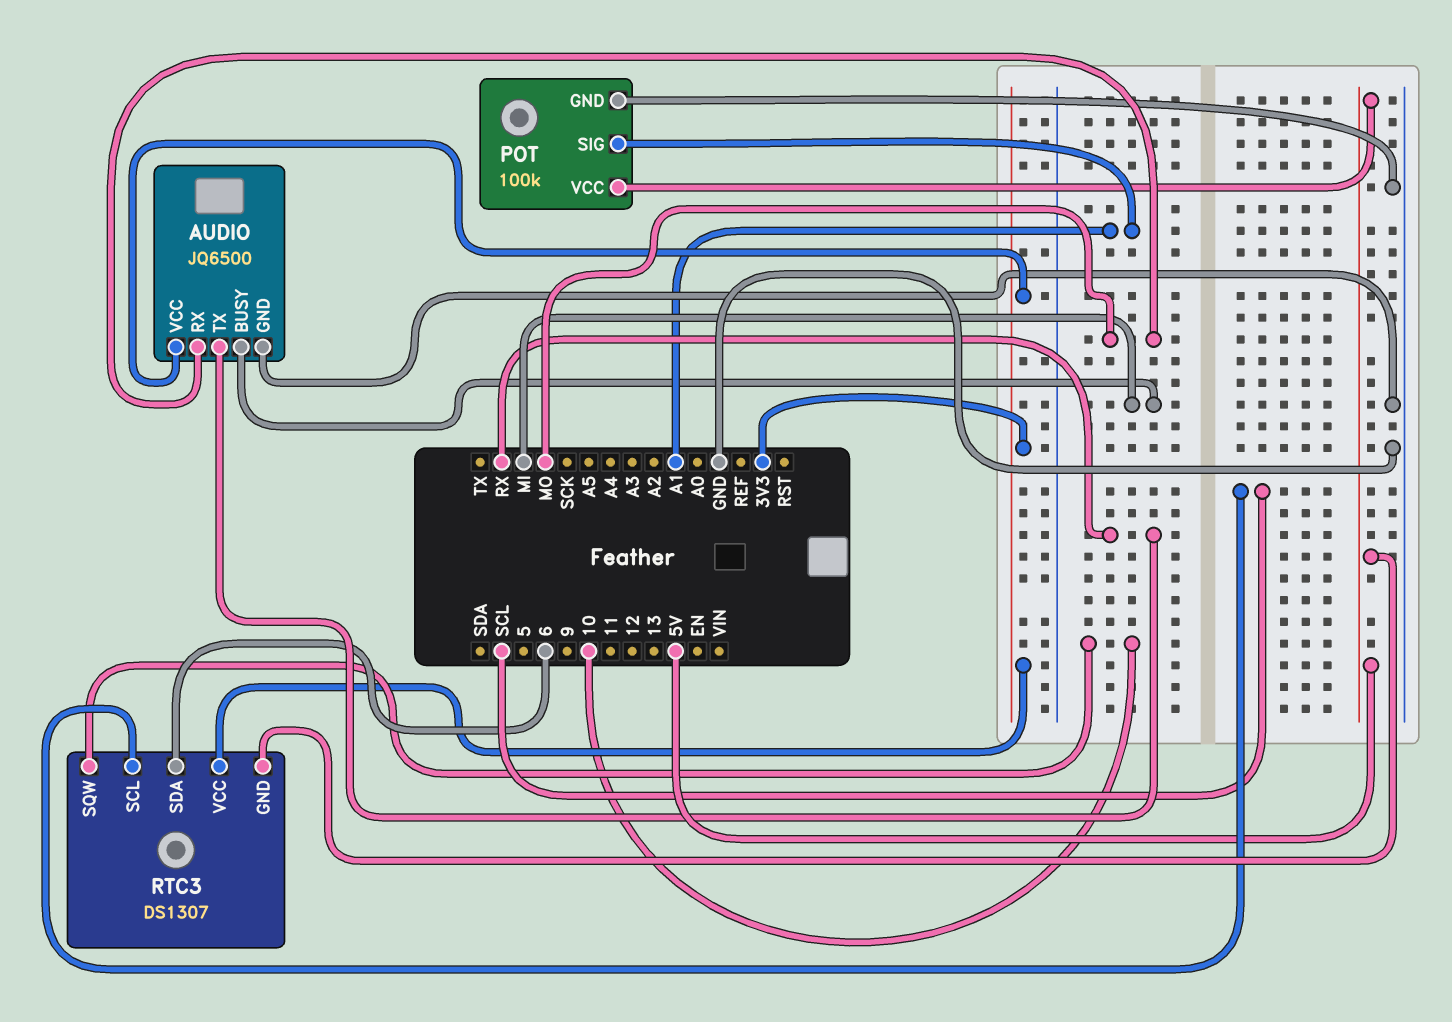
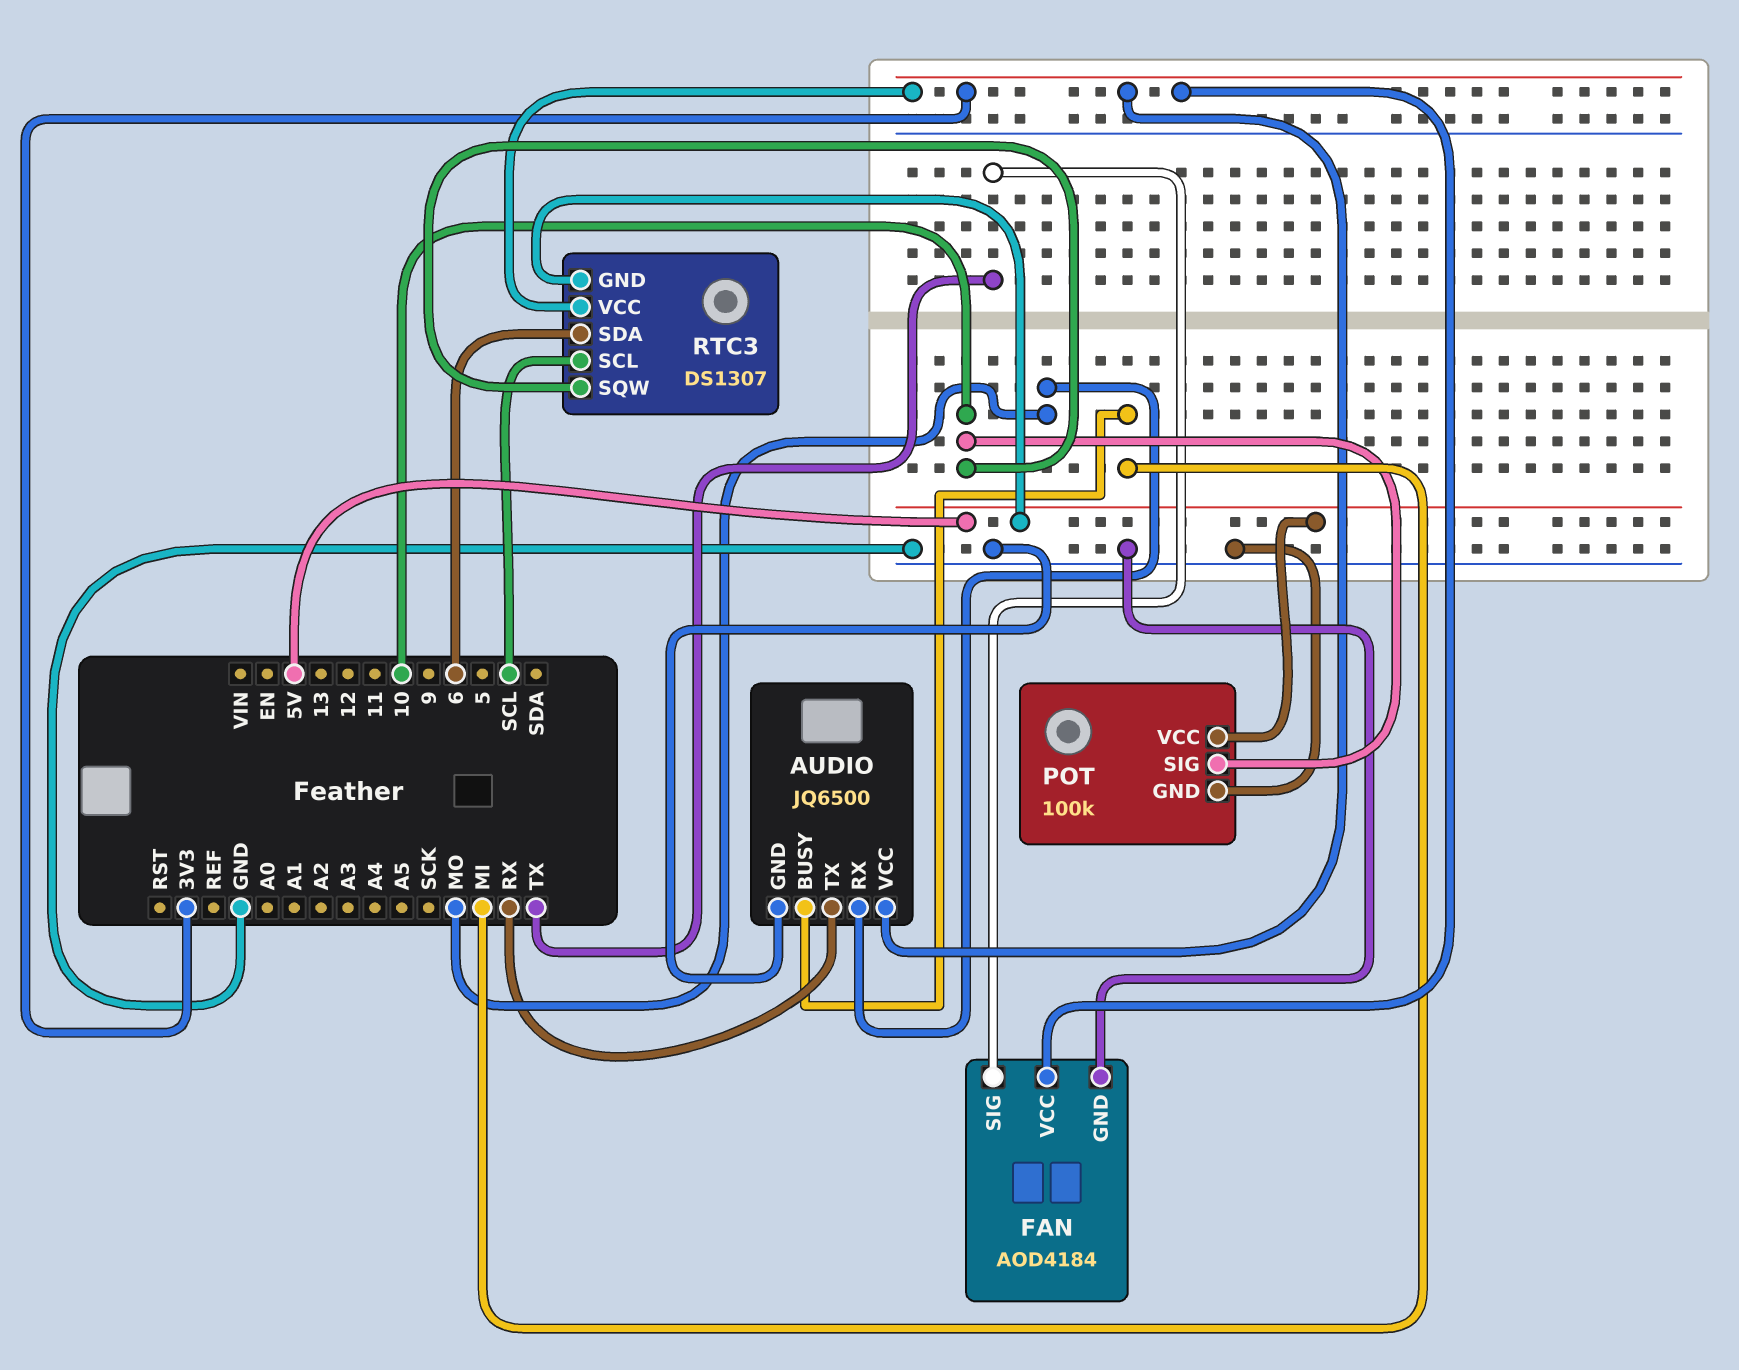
FAN: none -> AOD4184
FAN pin GND: none -> GND
FAN pin SIG: none -> TX
FAN pin VCC: none -> 3V3
POT pin SIG: A1 -> 10

